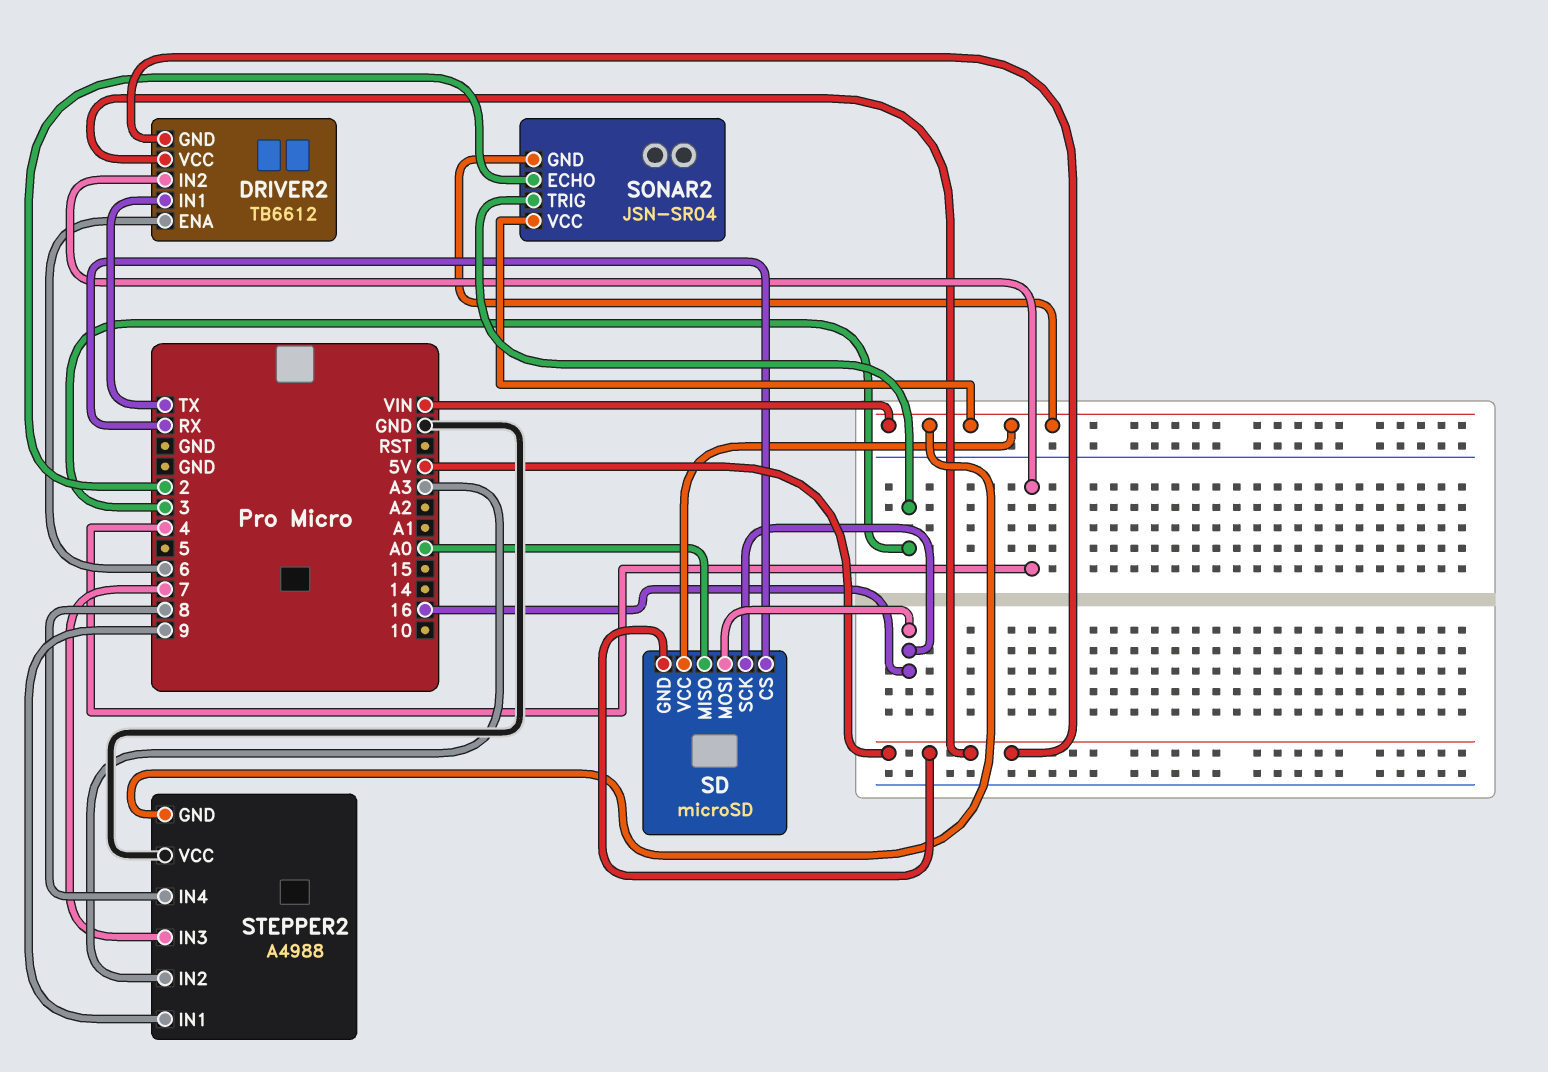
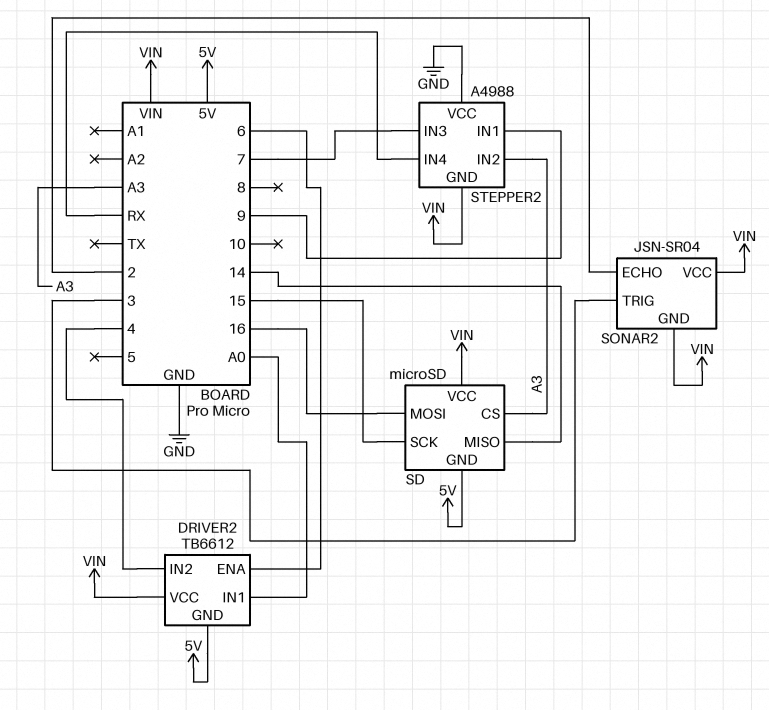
DRIVER2 pin IN1: TX -> A0
DRIVER2 pin VCC: 5V -> VIN
SD pin CS: RX -> A3
SD pin MISO: A0 -> 14
SD pin SCK: 16 -> 15
STEPPER2 pin IN4: 8 -> RX

